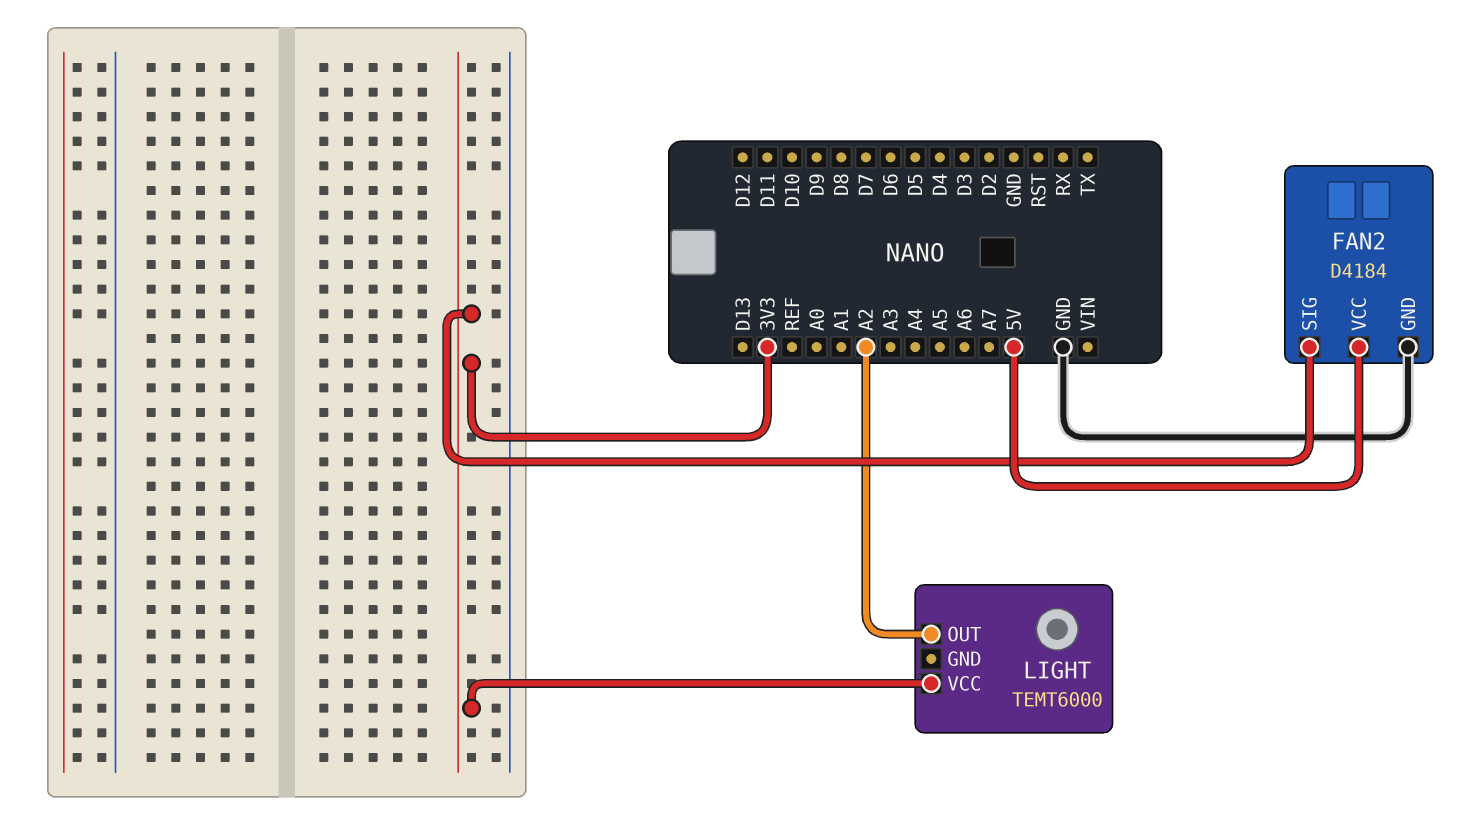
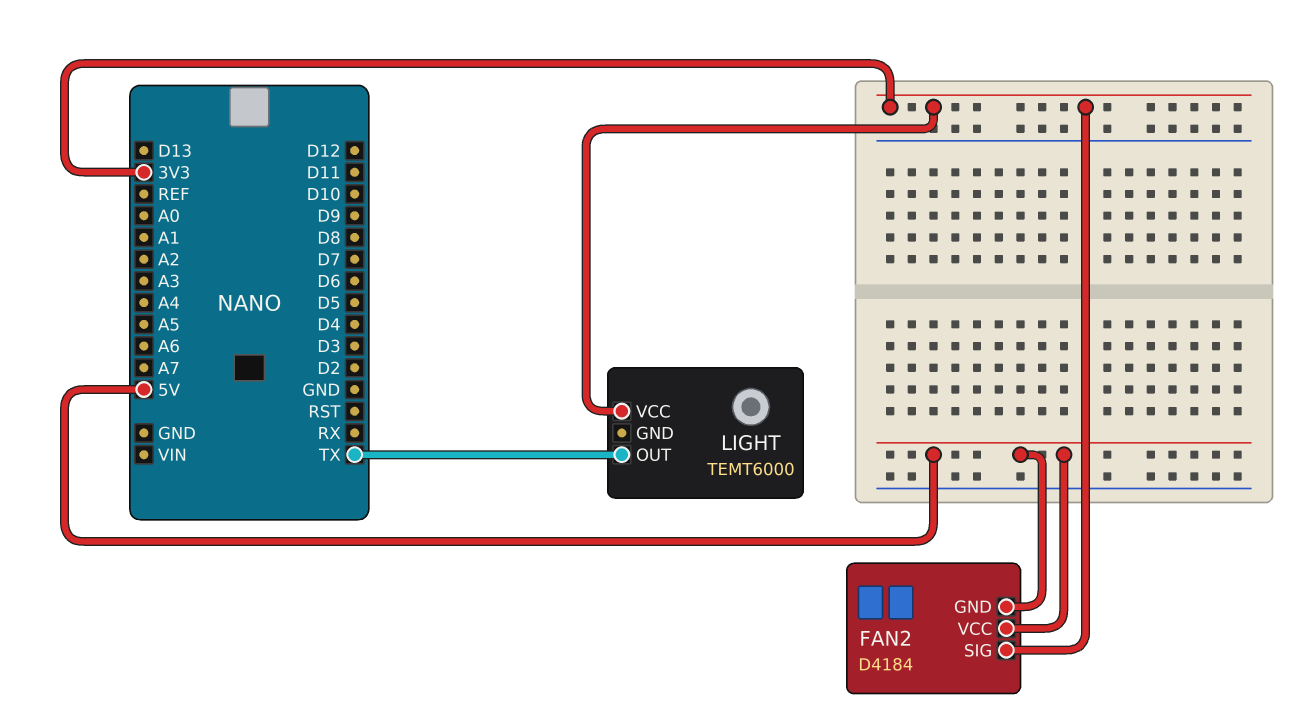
FAN2 pin GND: GND -> 5V
LIGHT pin OUT: A2 -> TX

